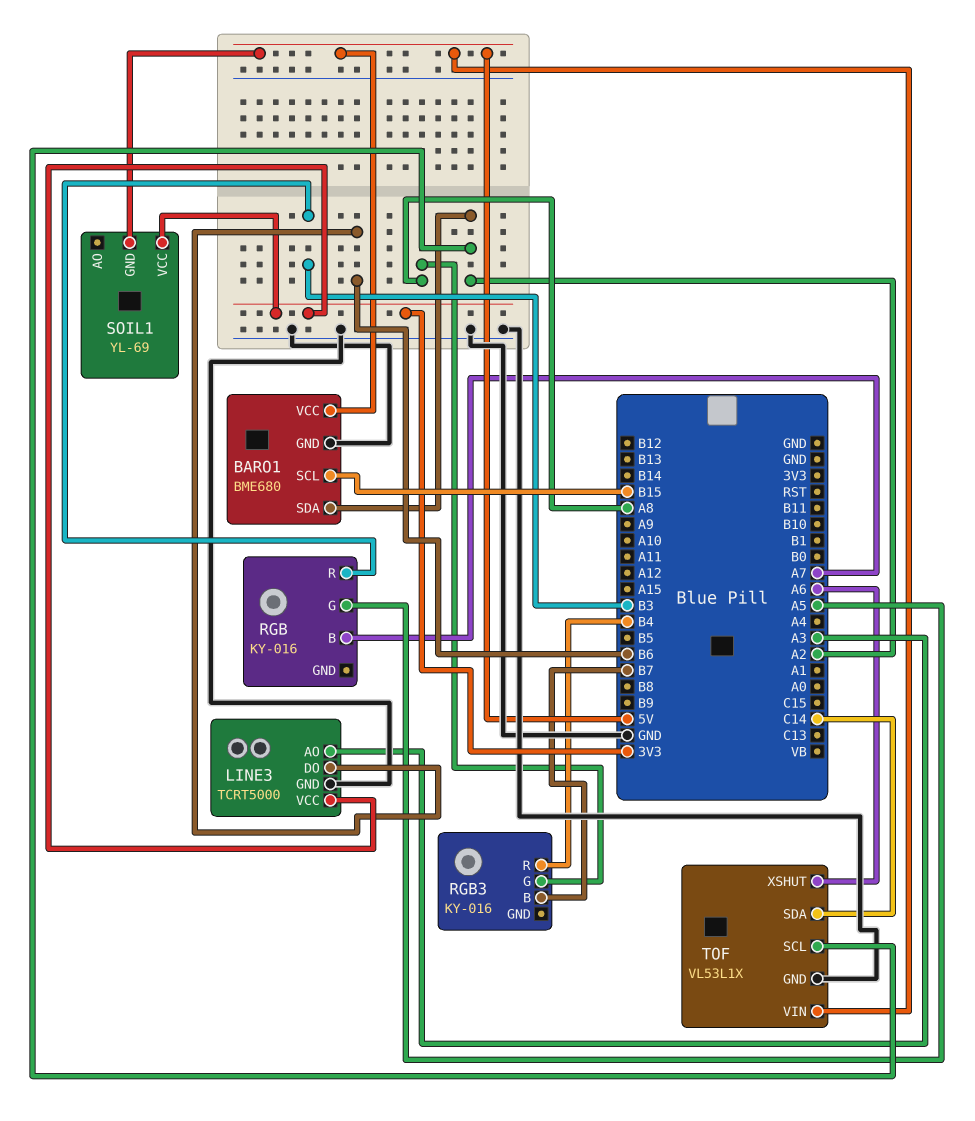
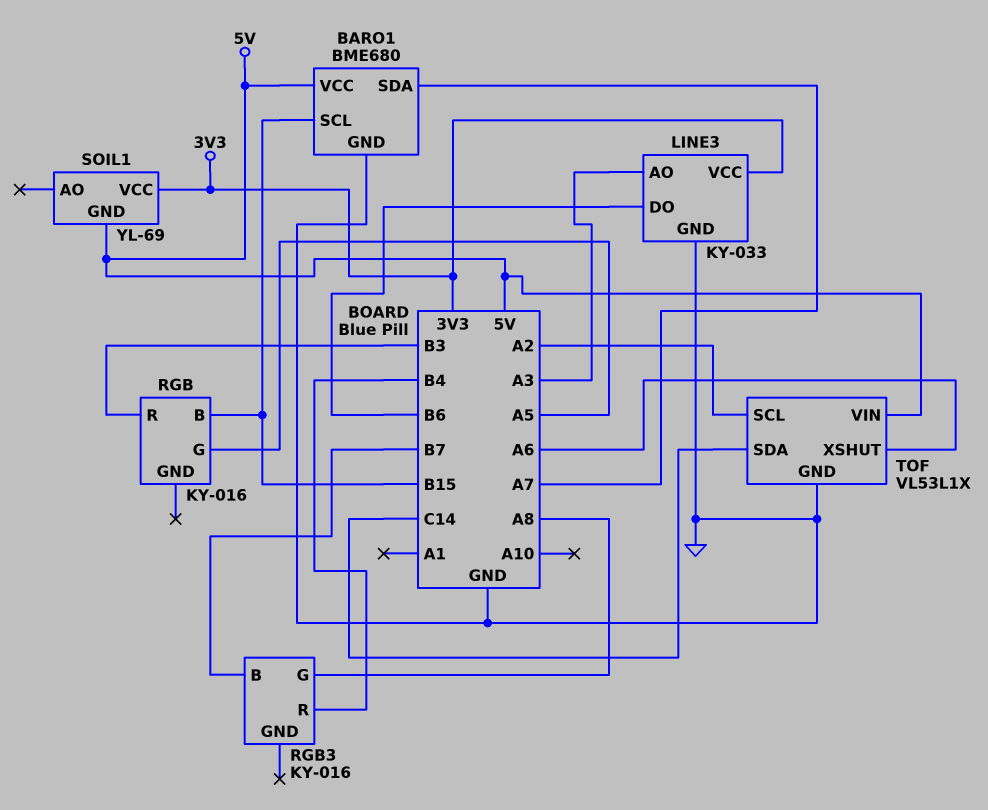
BARO1 pin SDA: A2 -> A7
LINE3: TCRT5000 -> KY-033
RGB pin B: A7 -> B15

